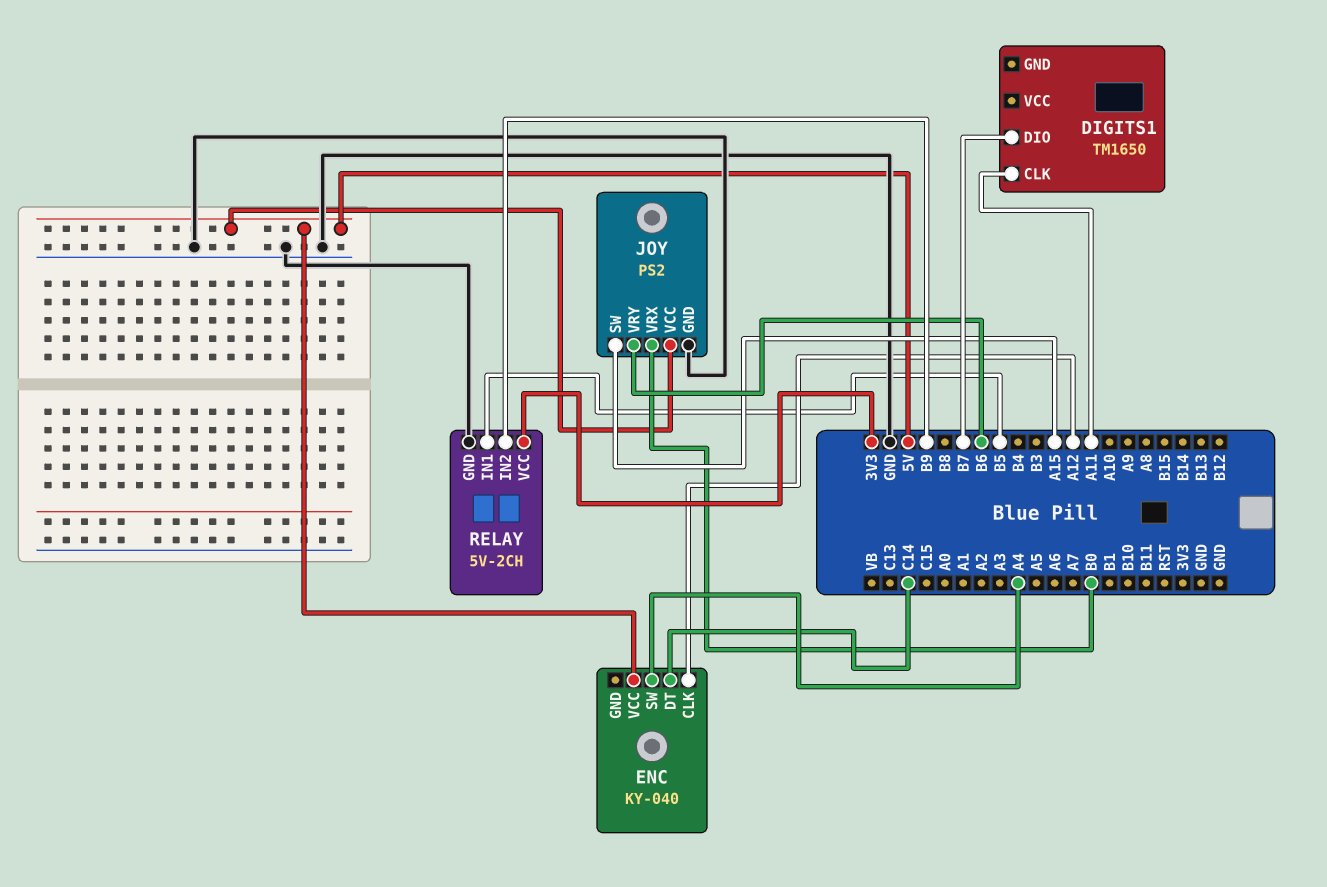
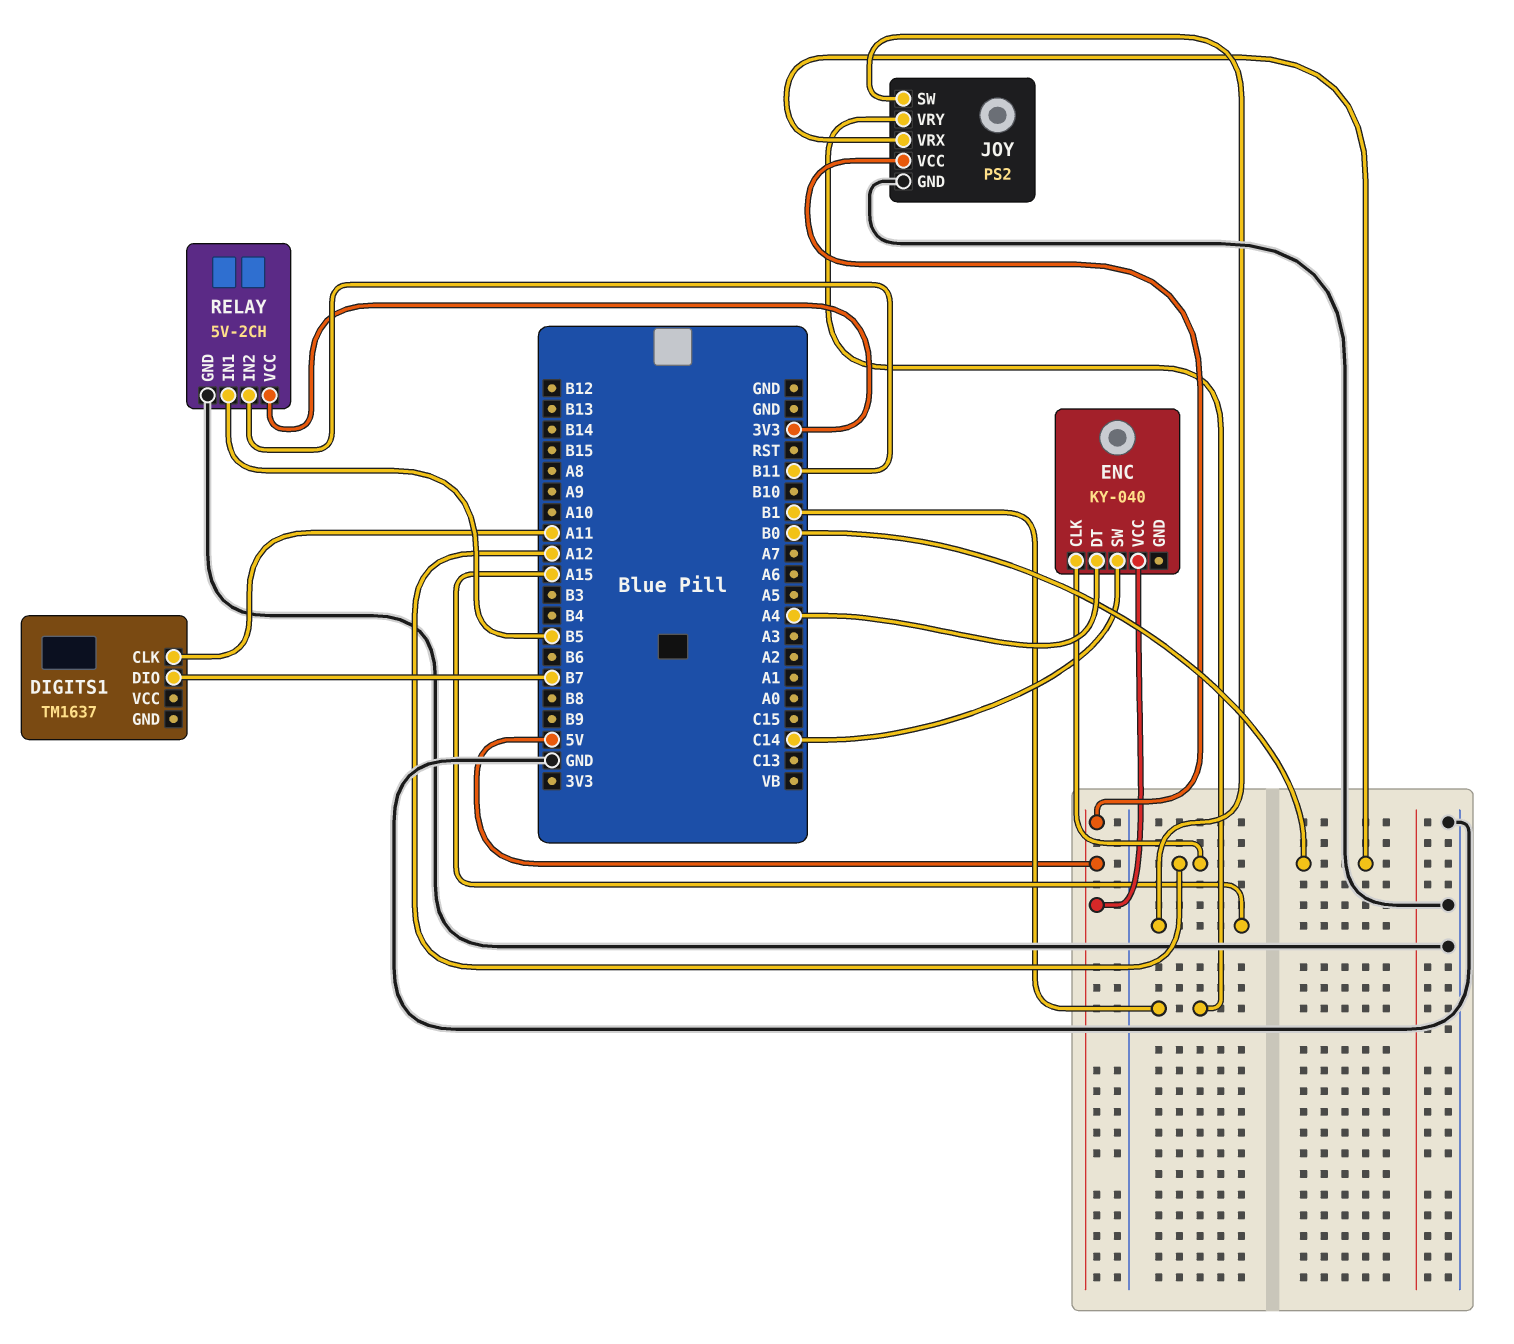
DIGITS1: TM1650 -> TM1637
ENC pin DT: C14 -> A4
ENC pin SW: A4 -> C14
JOY pin VRY: B6 -> B1
RELAY pin IN2: B9 -> B11

